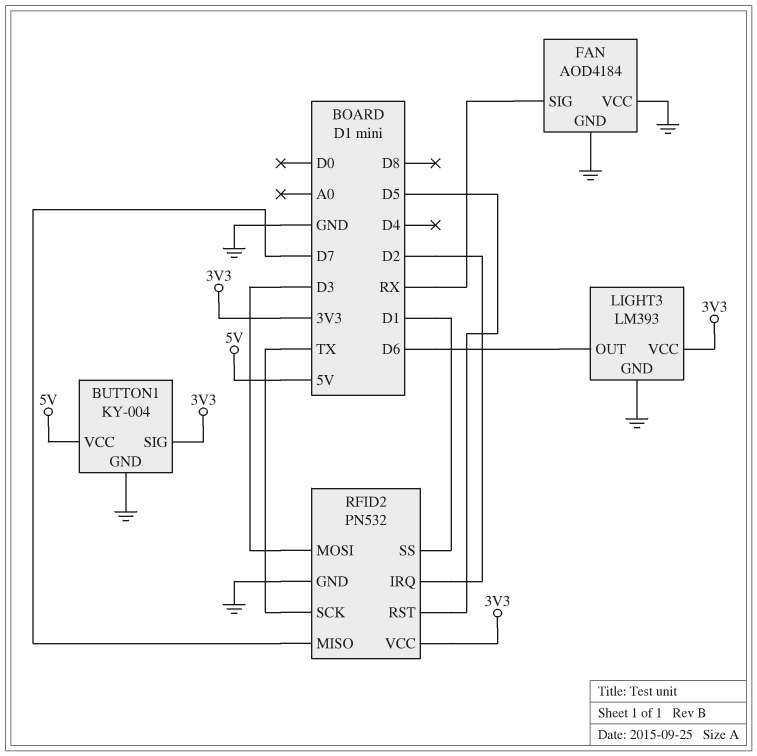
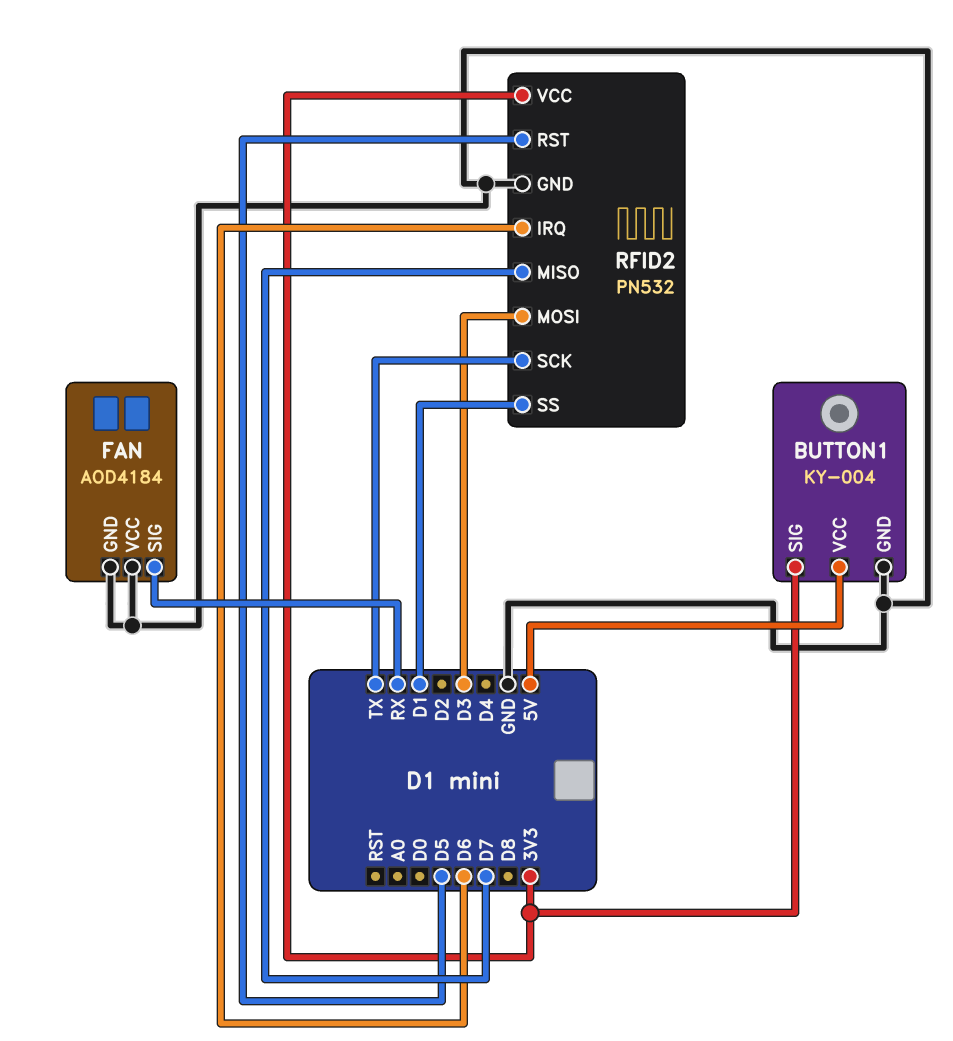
LIGHT3: LM393 -> none
LIGHT3 pin GND: GND -> none
LIGHT3 pin OUT: D6 -> none
LIGHT3 pin VCC: 3V3 -> none
RFID2 pin IRQ: D2 -> D6

